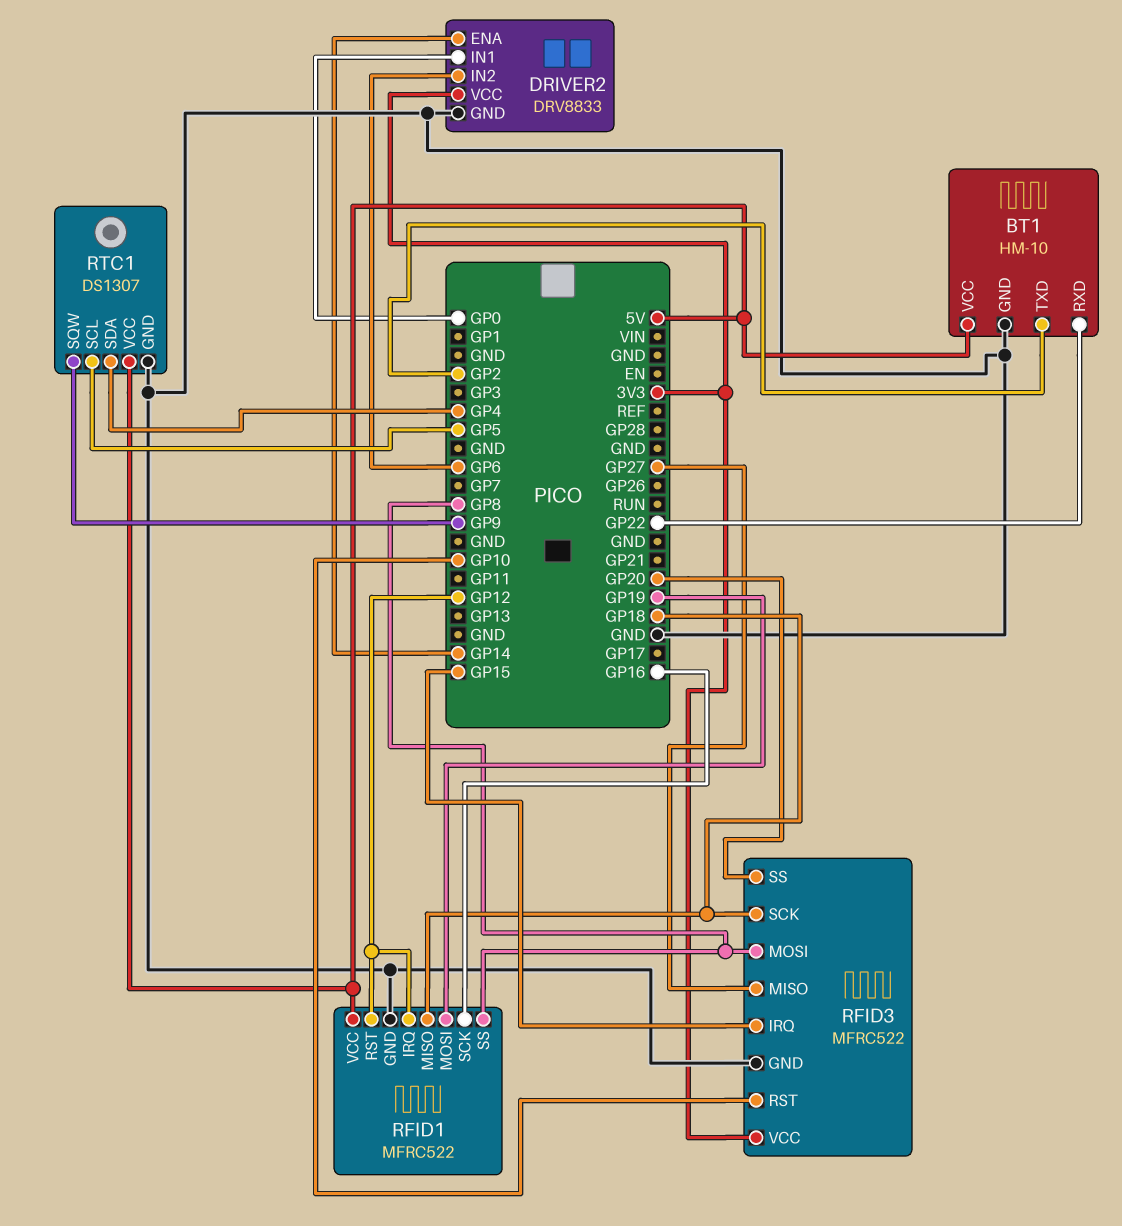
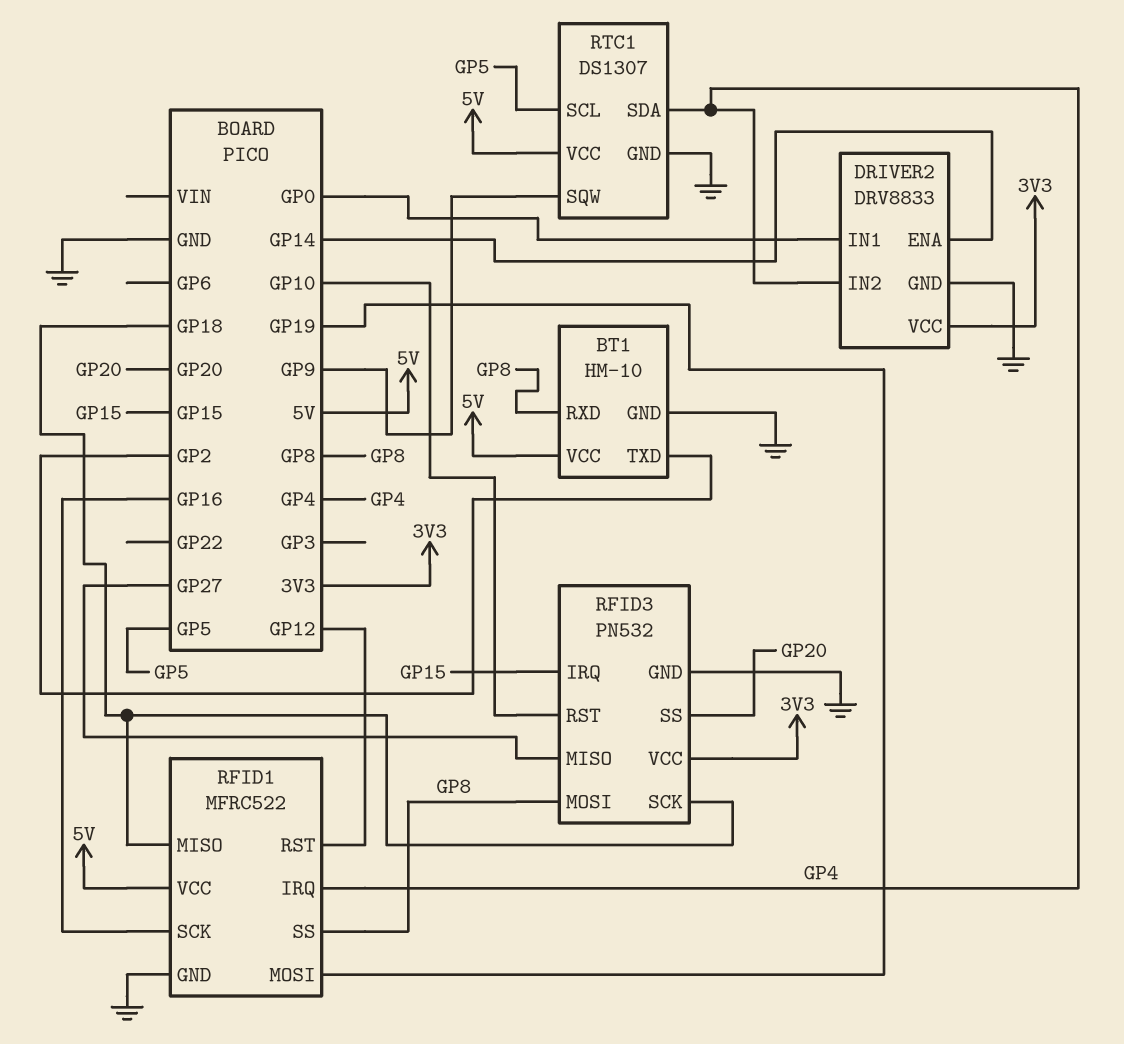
BT1 pin RXD: GP22 -> GP8
DRIVER2 pin IN2: GP6 -> GP4
RFID1 pin IRQ: GP12 -> GP4
RFID3: MFRC522 -> PN532

